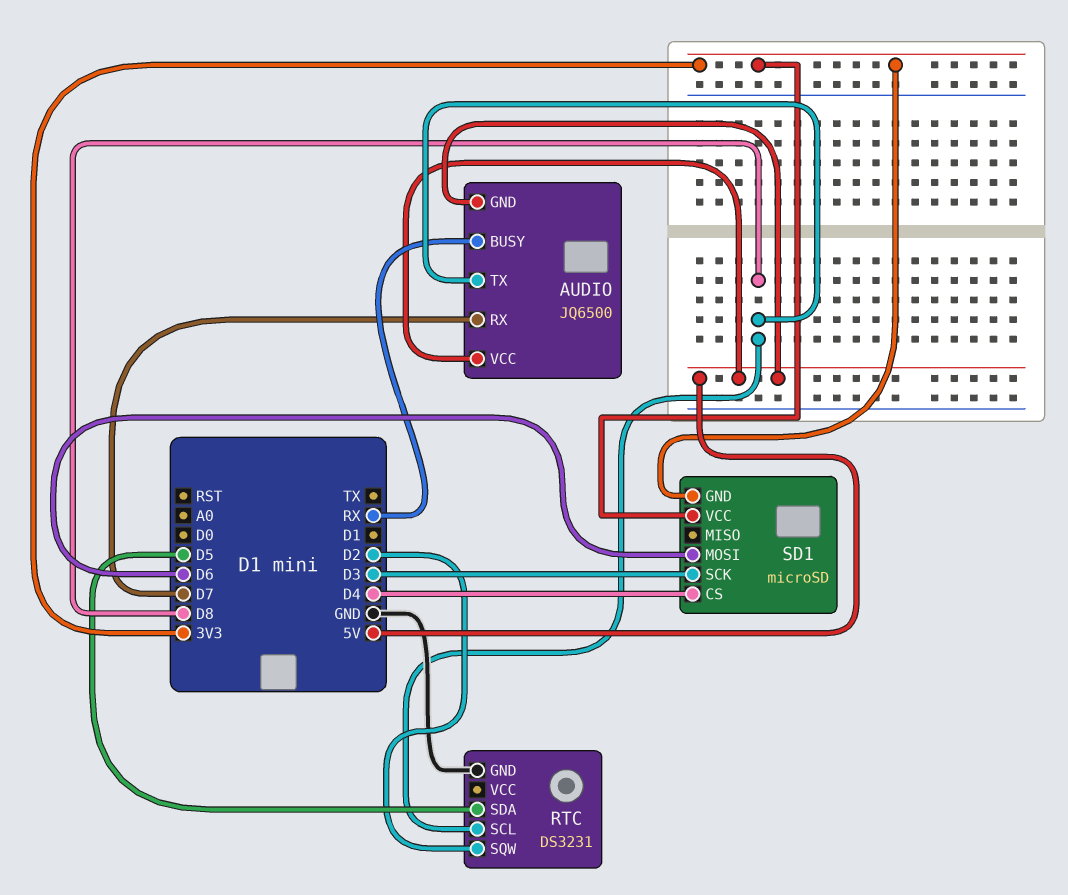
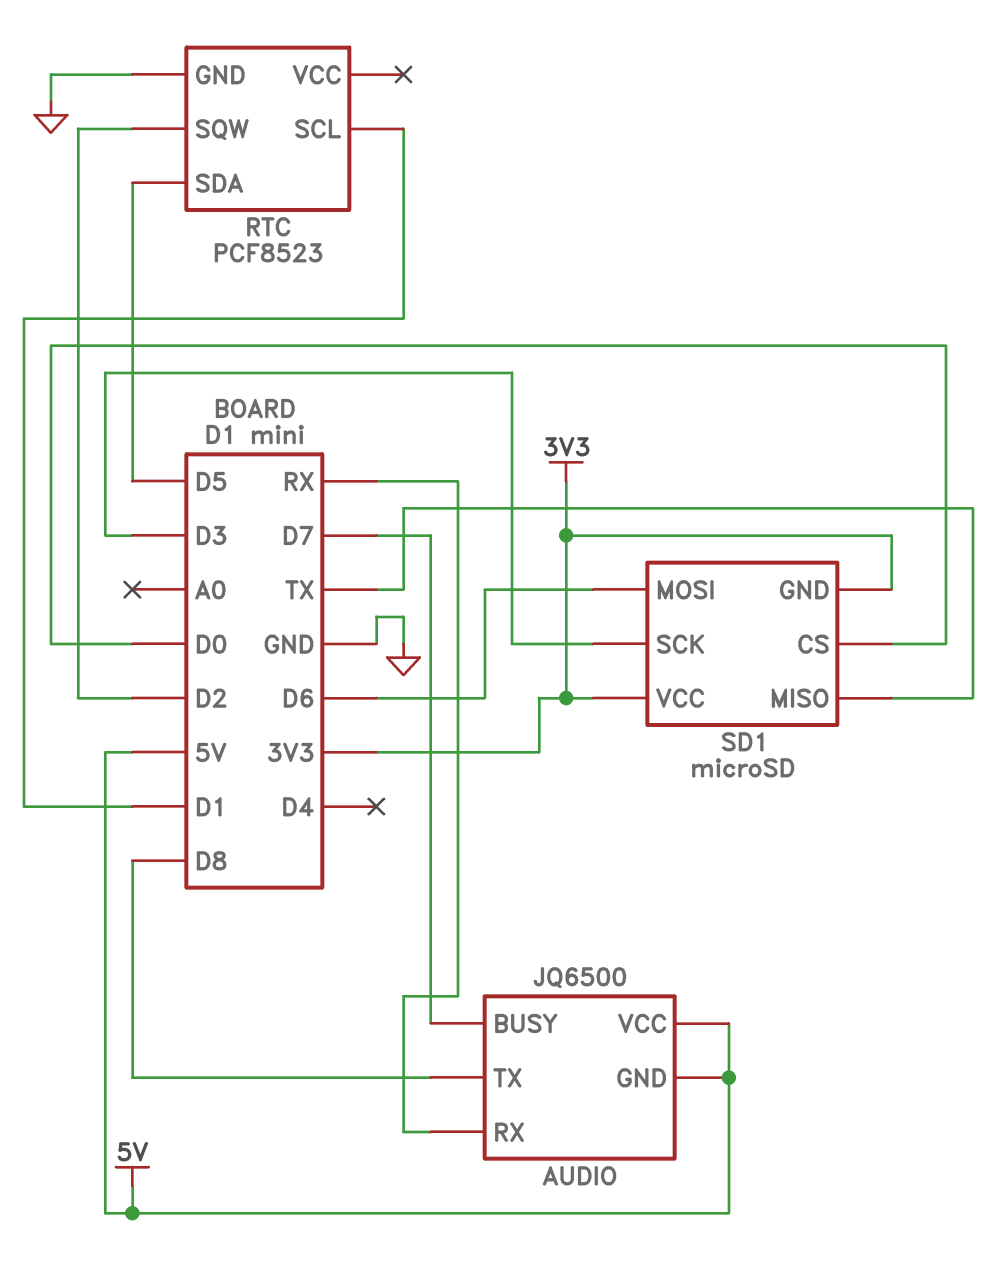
AUDIO pin BUSY: RX -> D7
AUDIO pin RX: D7 -> RX
RTC: DS3231 -> PCF8523
RTC pin SCL: D8 -> D1
SD1 pin CS: D4 -> D0
SD1 pin MISO: none -> TX

